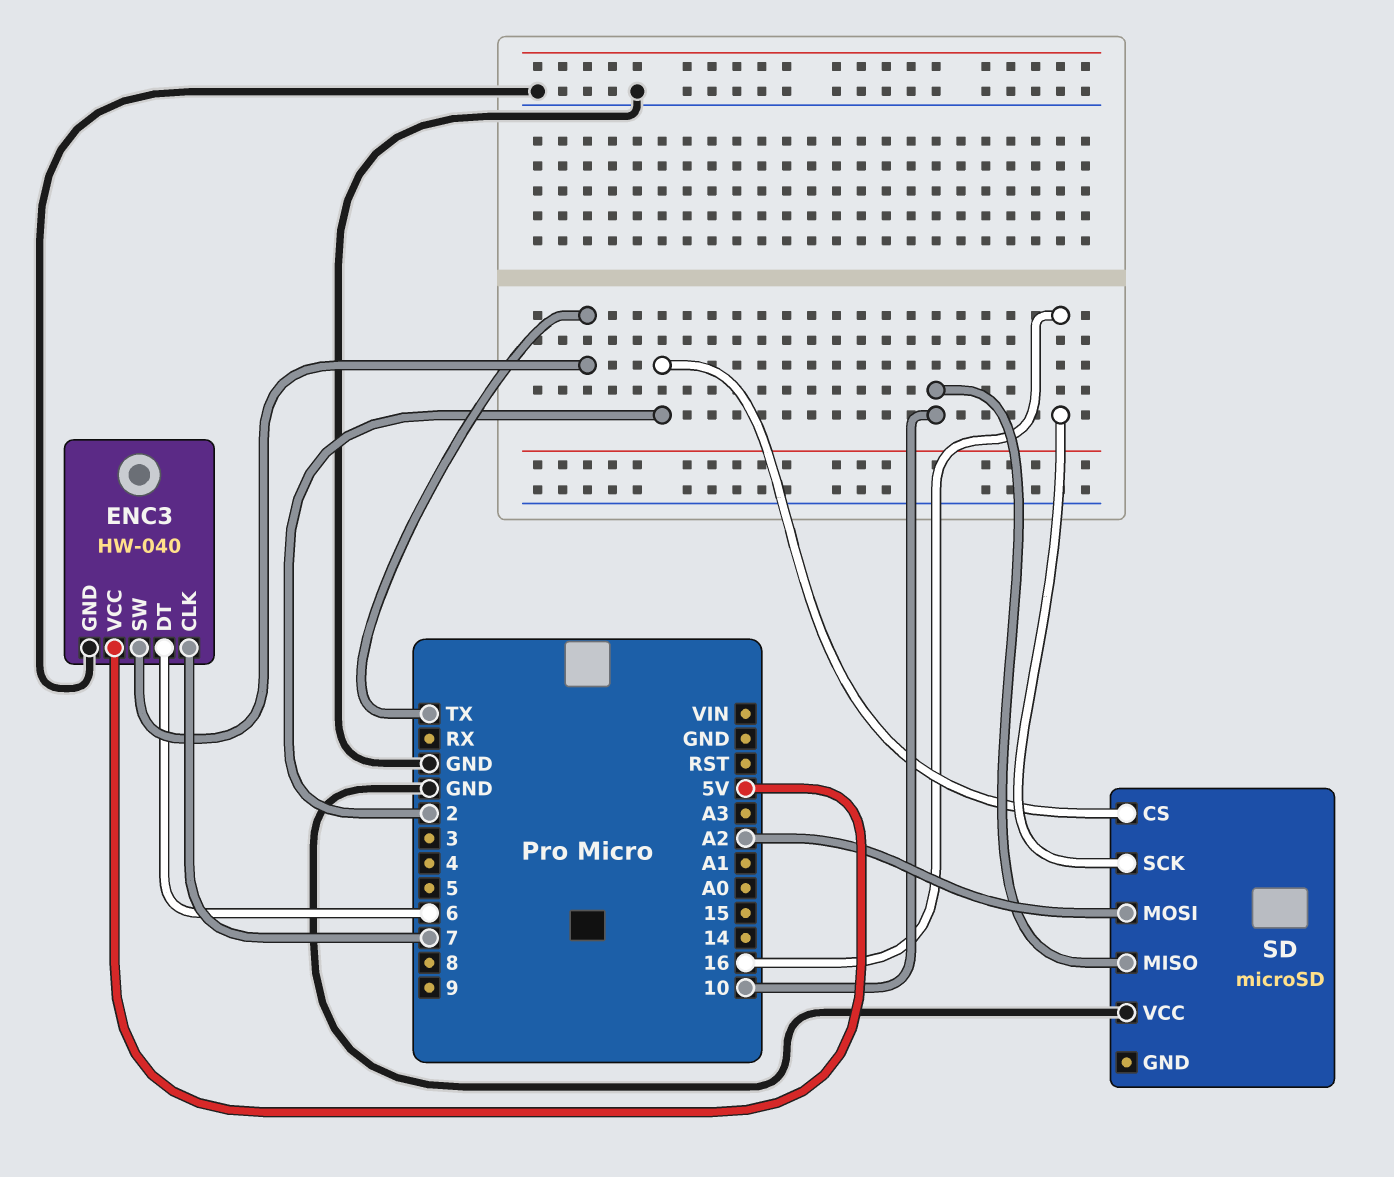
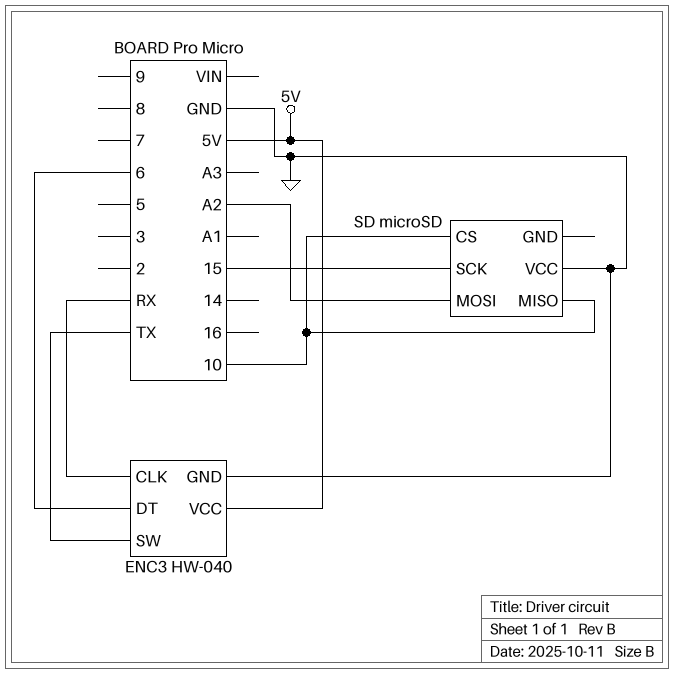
ENC3 pin CLK: 7 -> RX
SD pin CS: 2 -> 10
SD pin SCK: 16 -> 15

